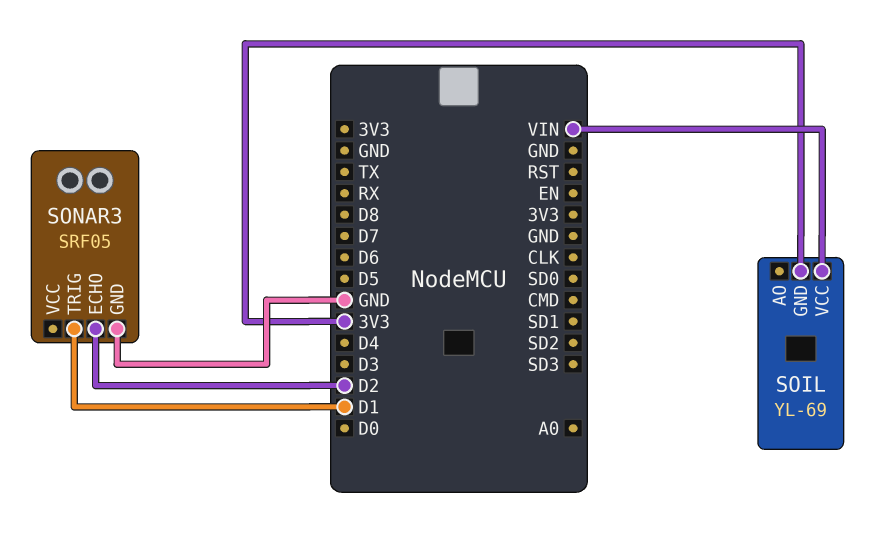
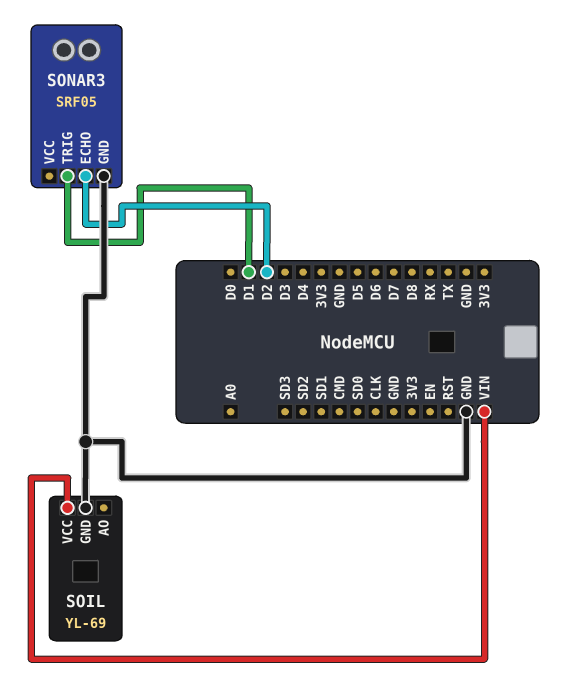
SOIL pin GND: 3V3 -> GND

